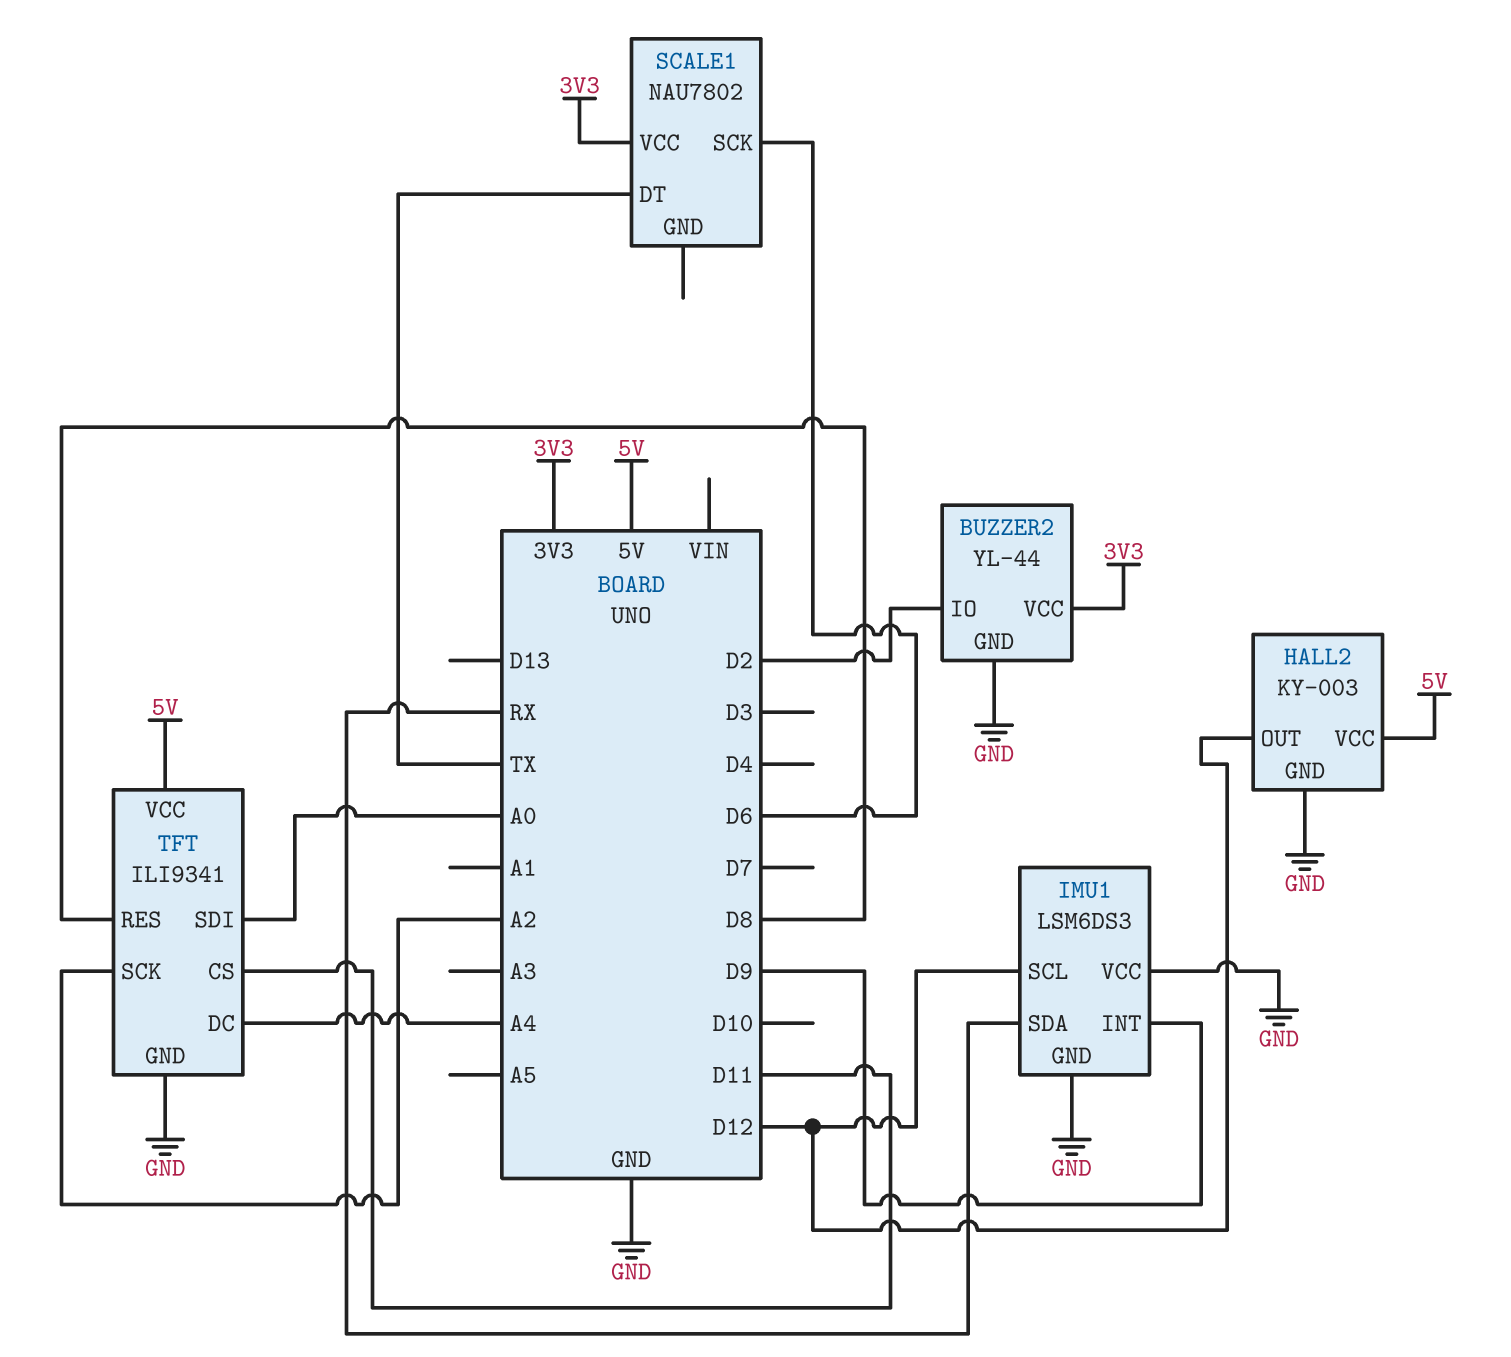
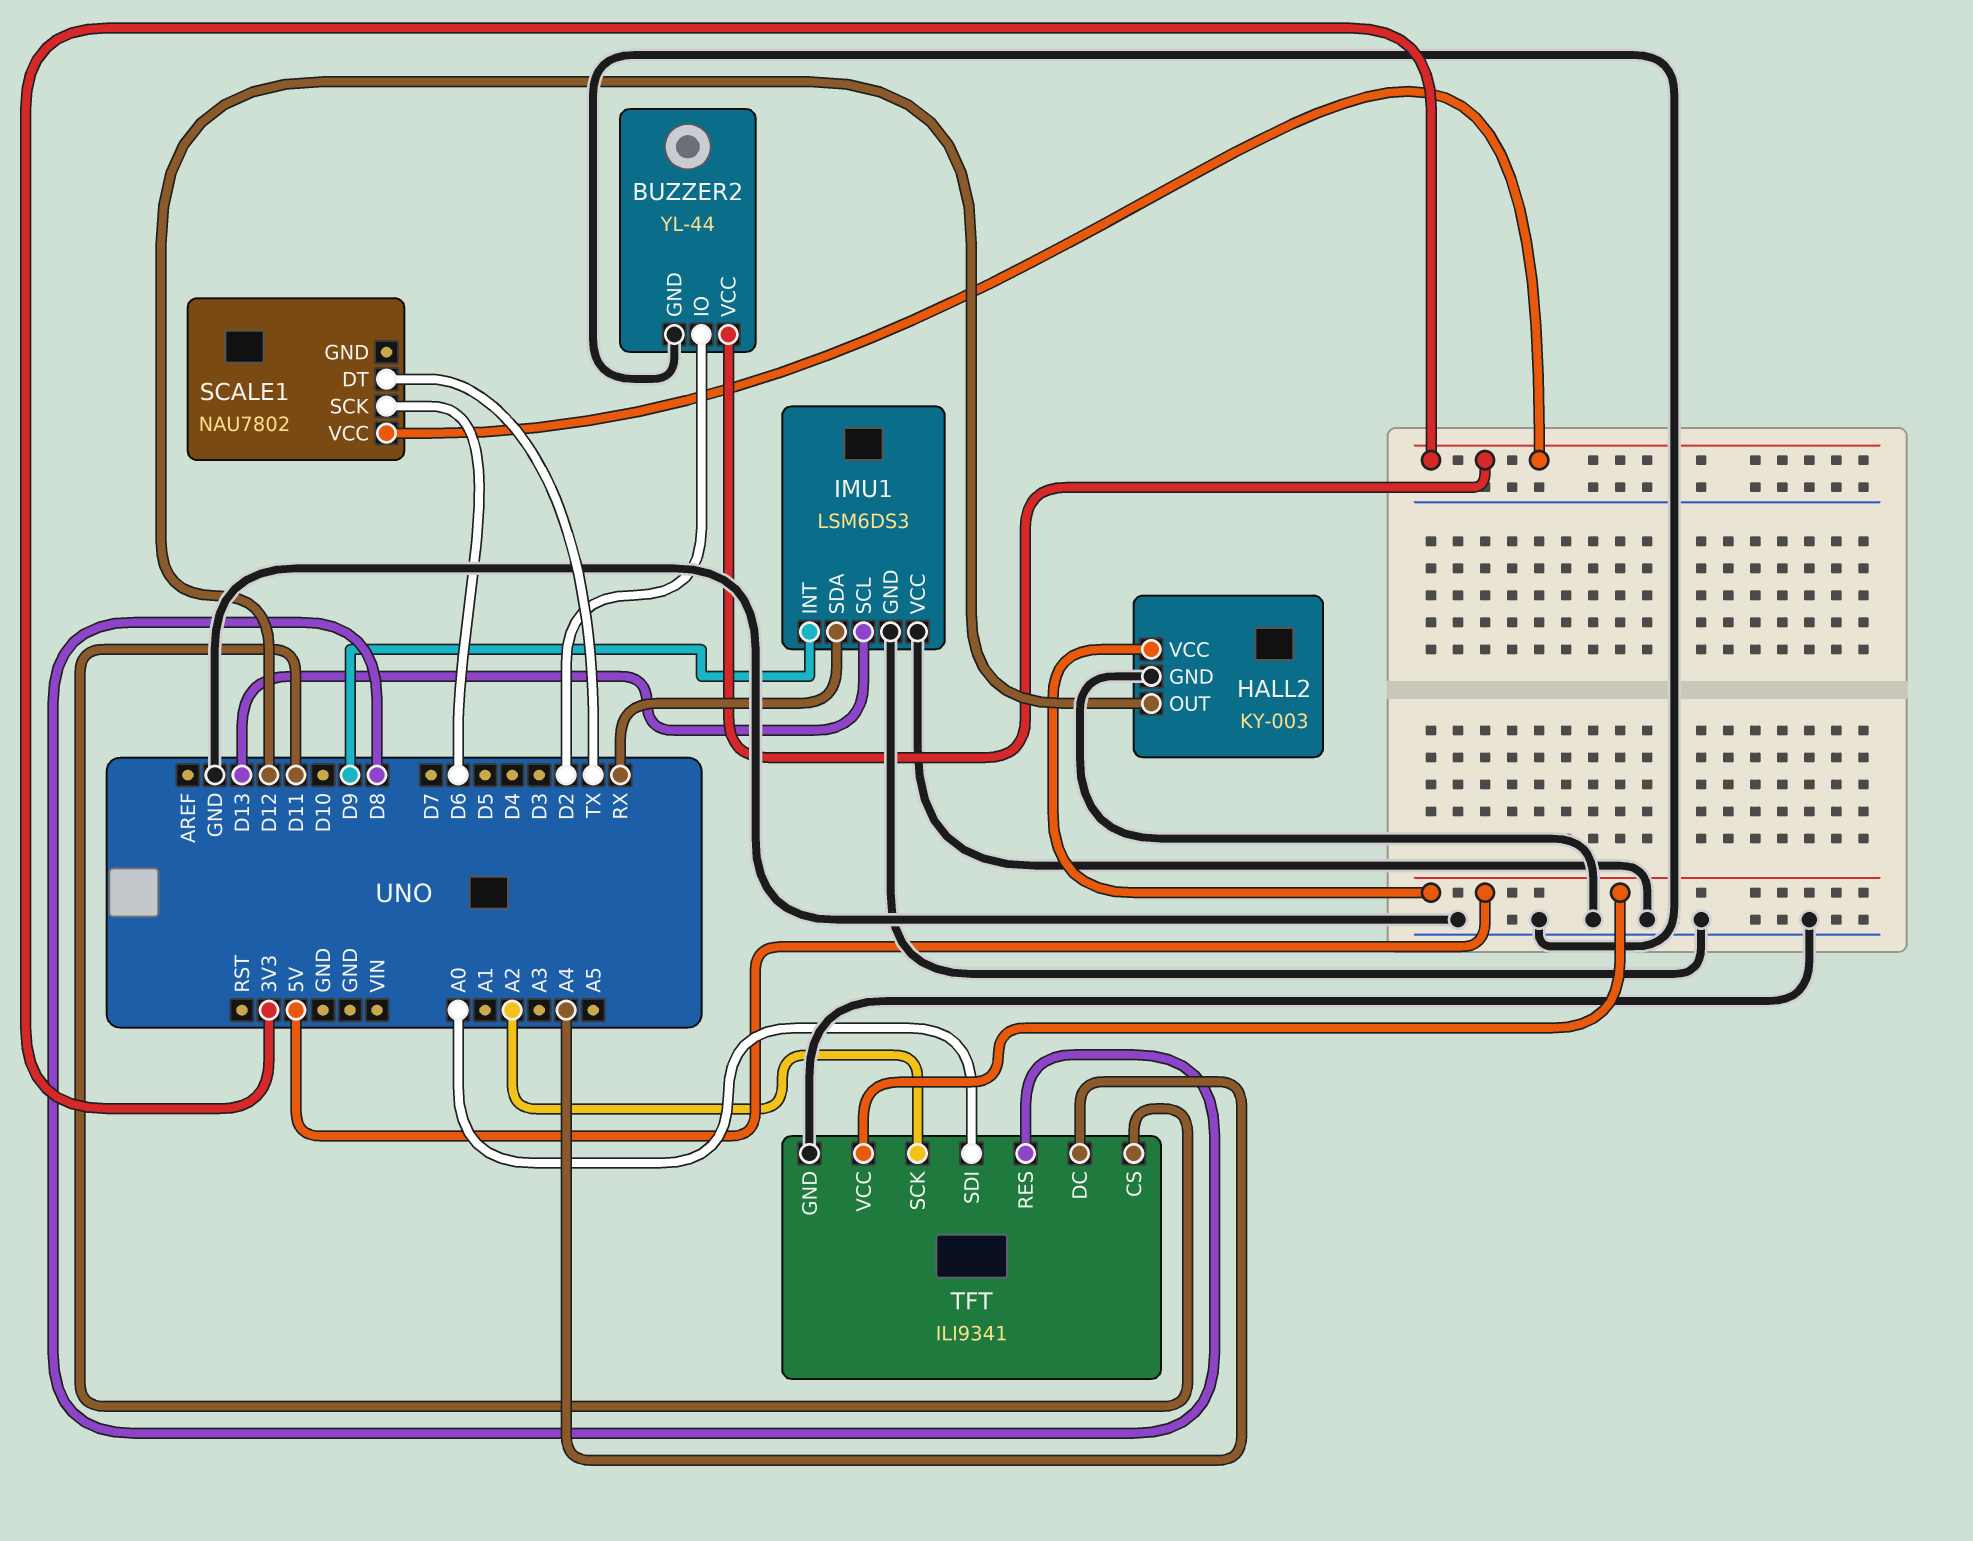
IMU1 pin SCL: D12 -> D13

